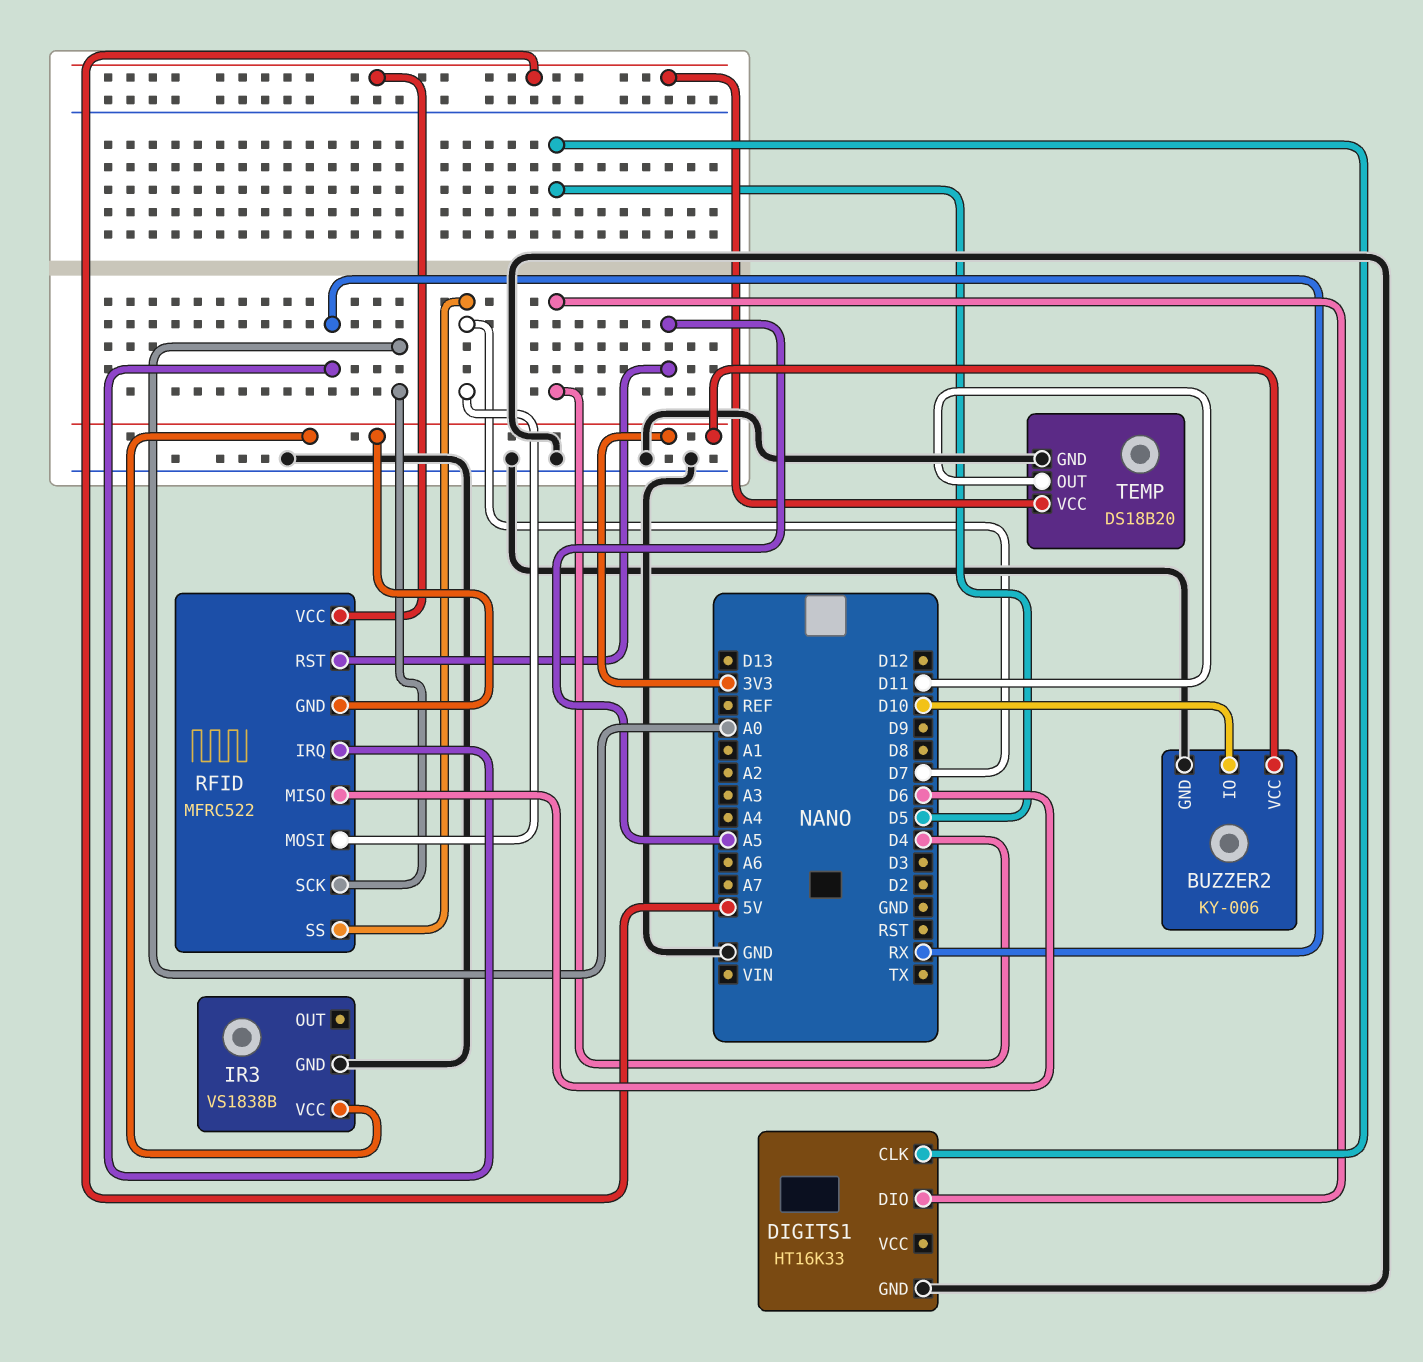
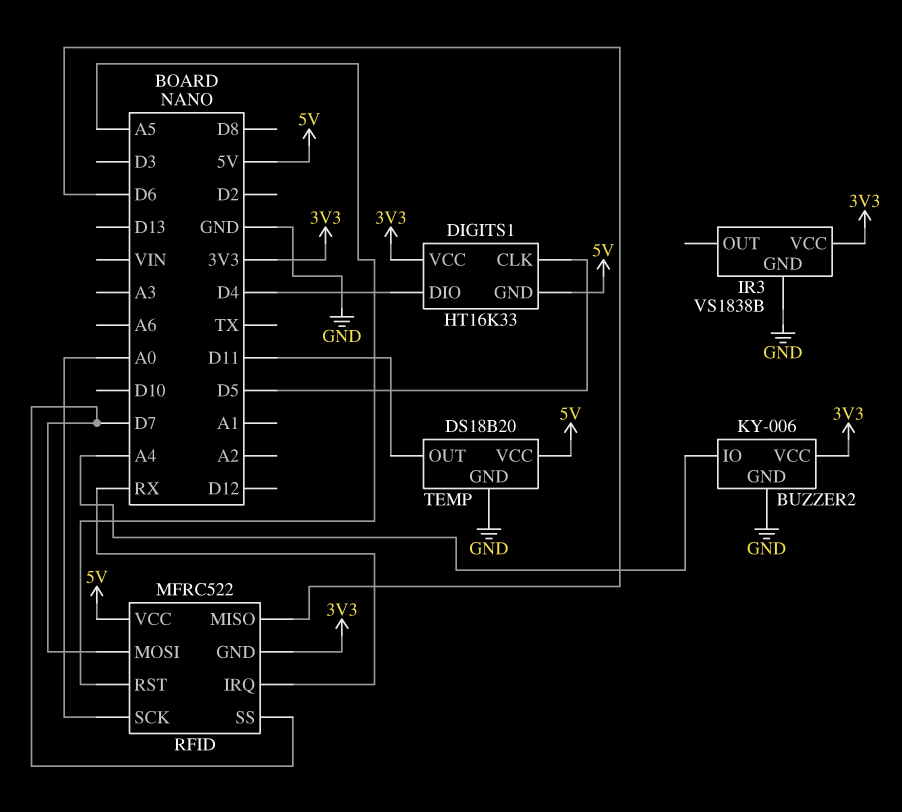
BUZZER2 pin IO: D10 -> A4
DIGITS1 pin GND: GND -> 5V
DIGITS1 pin VCC: none -> 3V3

